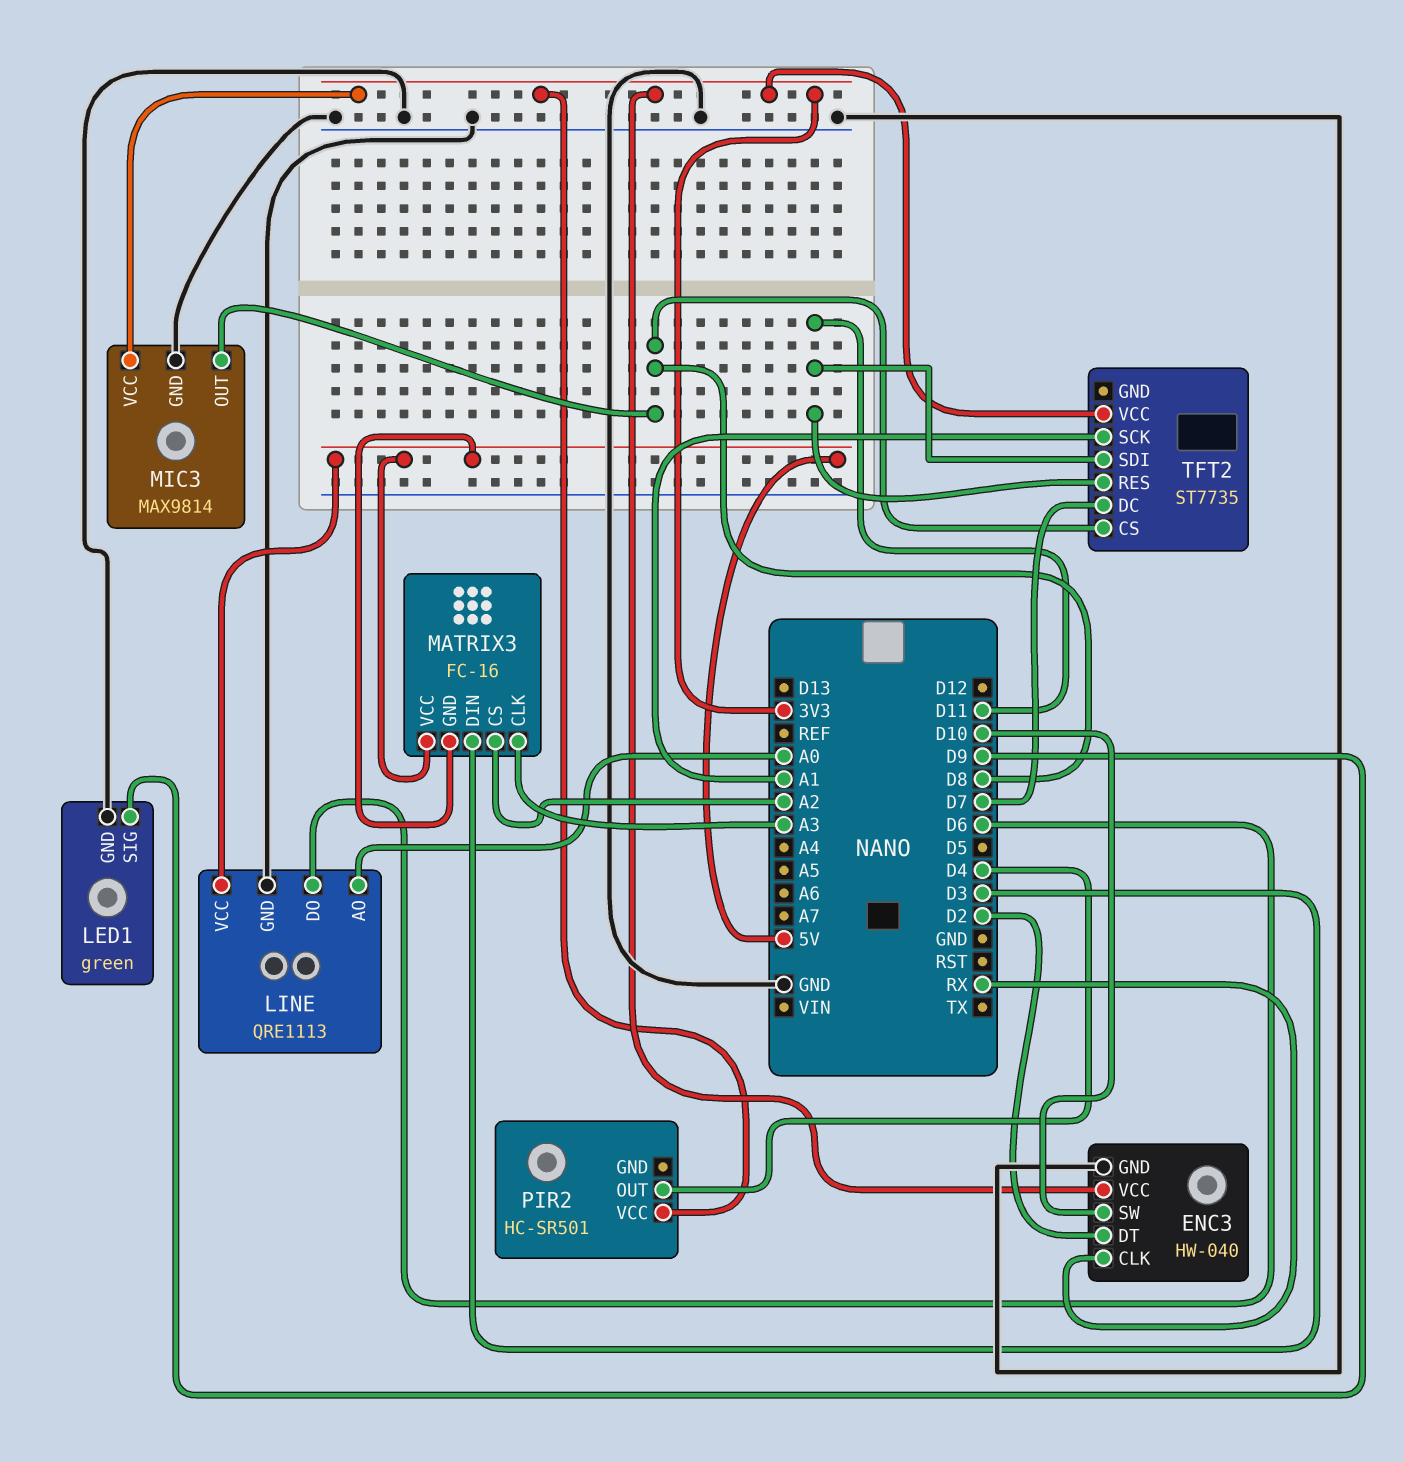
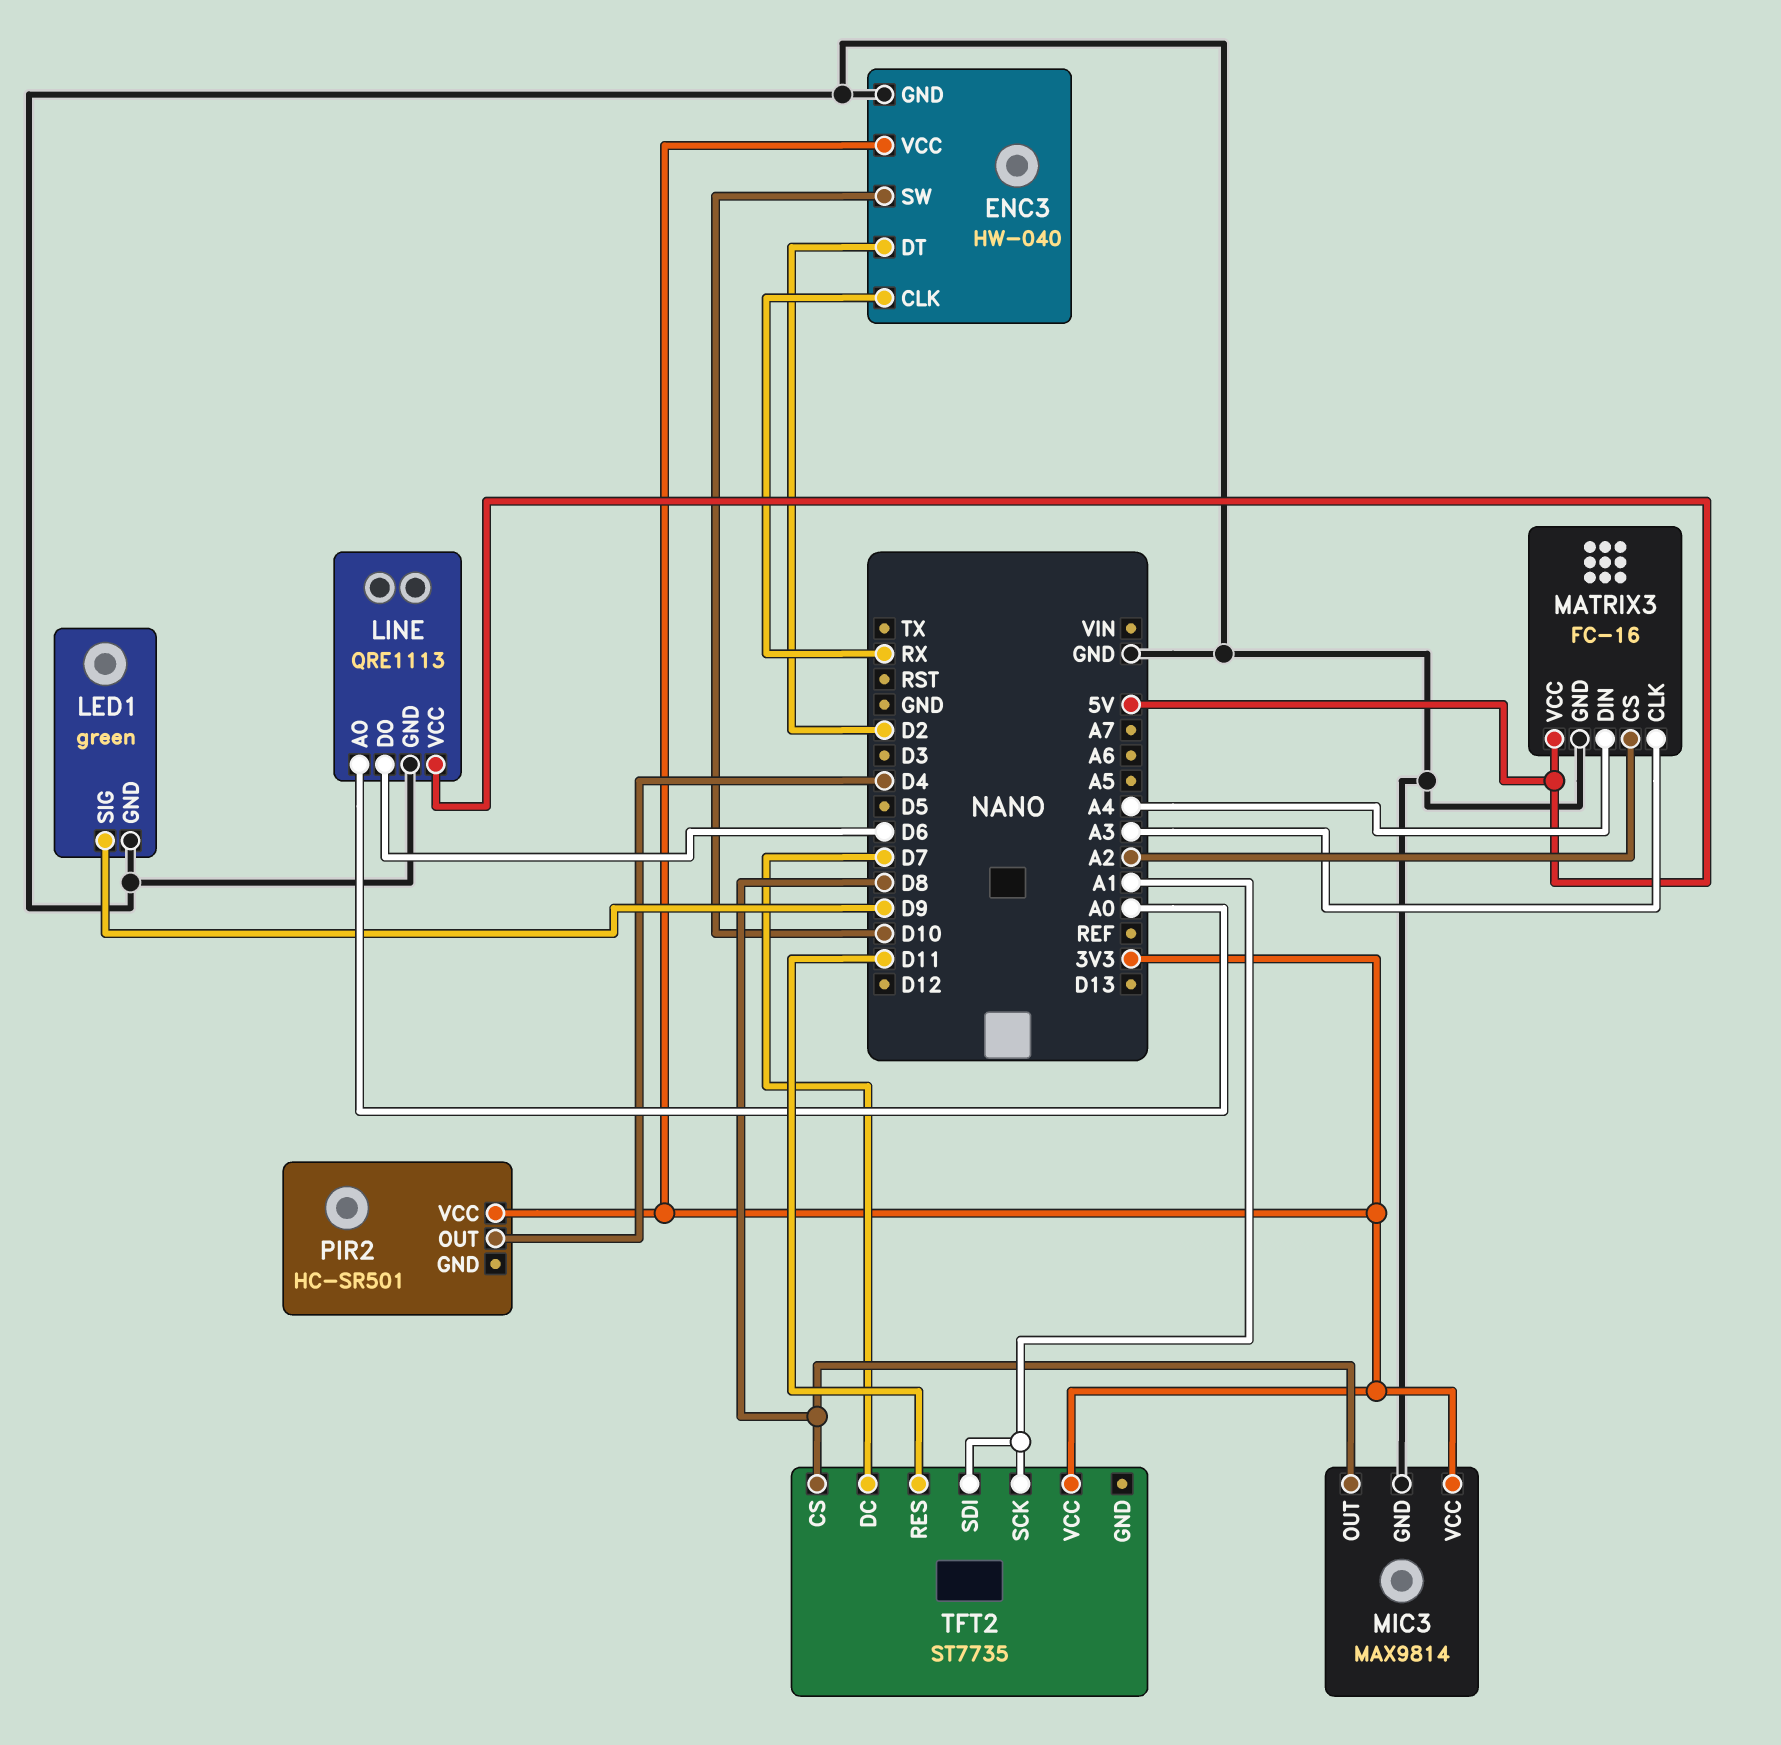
MATRIX3 pin DIN: D3 -> A4
MATRIX3 pin GND: 5V -> GND
TFT2 pin SDI: D11 -> A1

